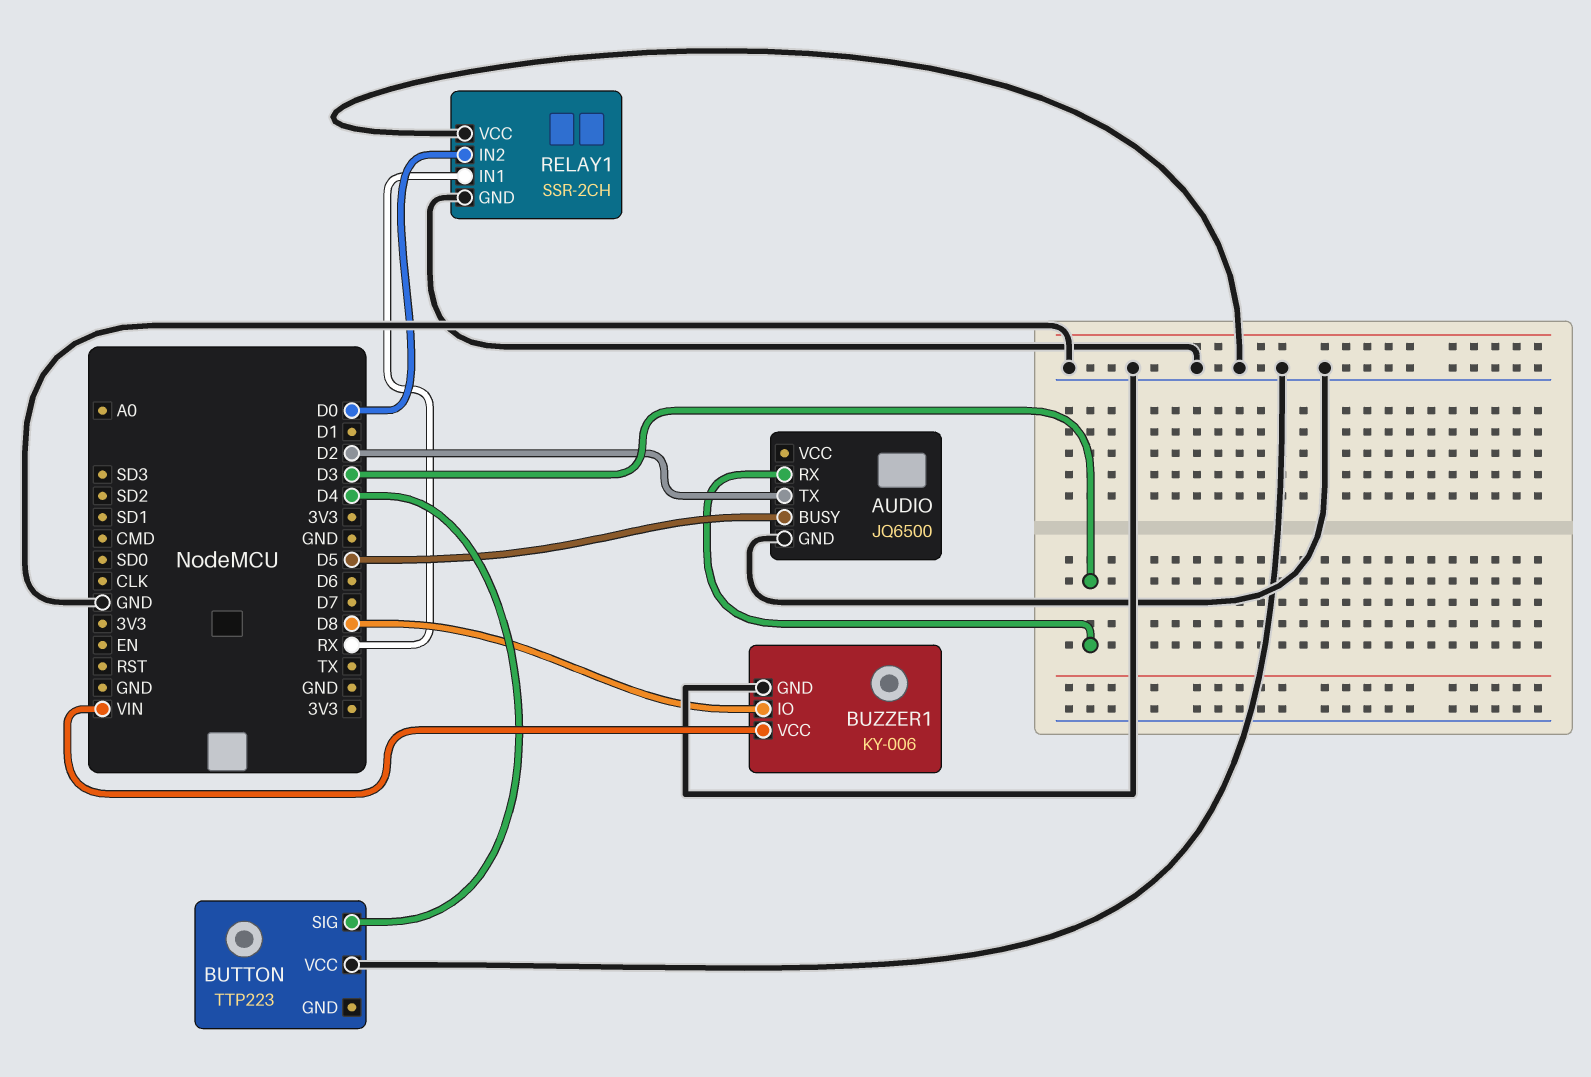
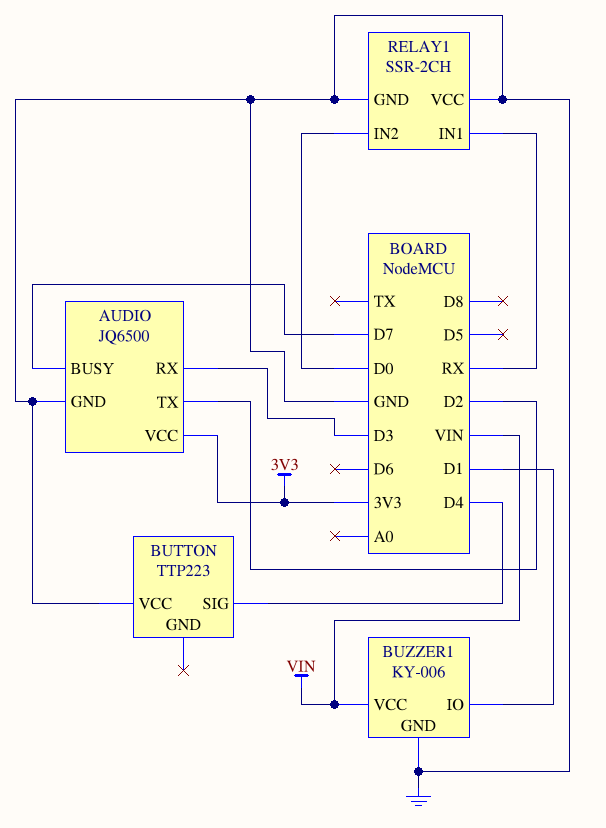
AUDIO pin BUSY: D5 -> D7
AUDIO pin VCC: none -> 3V3
BUZZER1 pin IO: D8 -> D1

